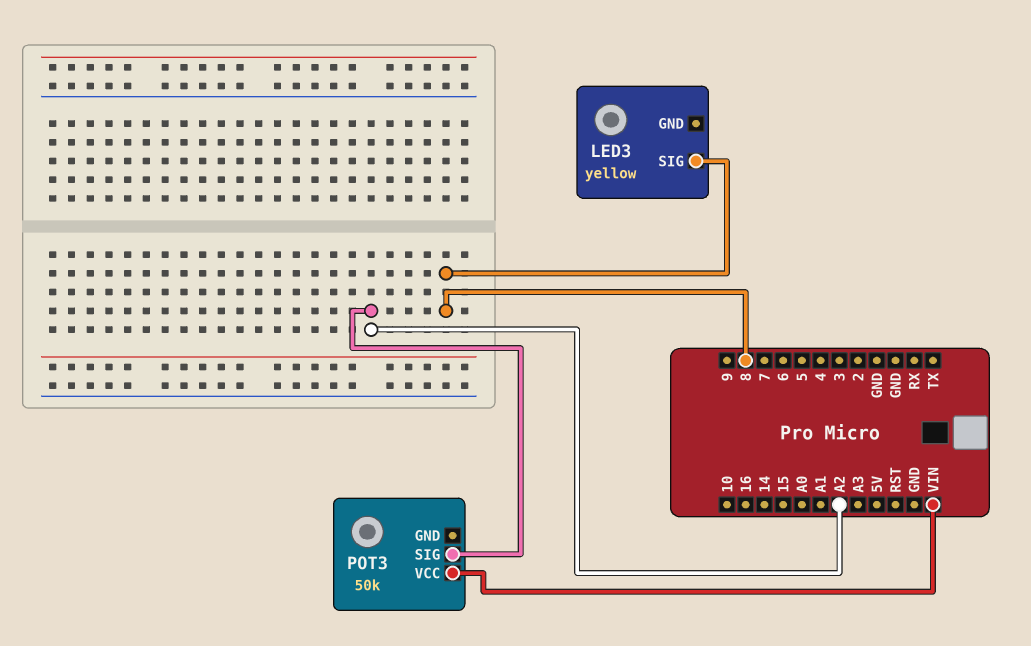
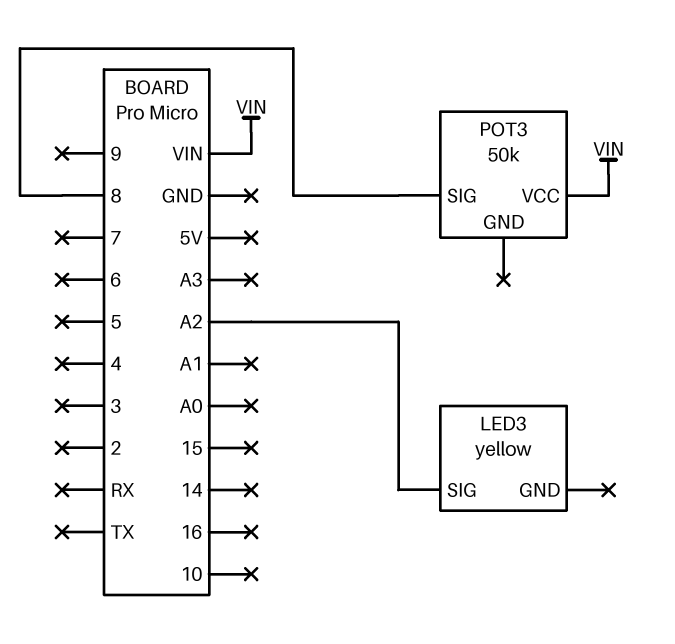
LED3 pin SIG: 8 -> A2
POT3 pin SIG: A2 -> 8

